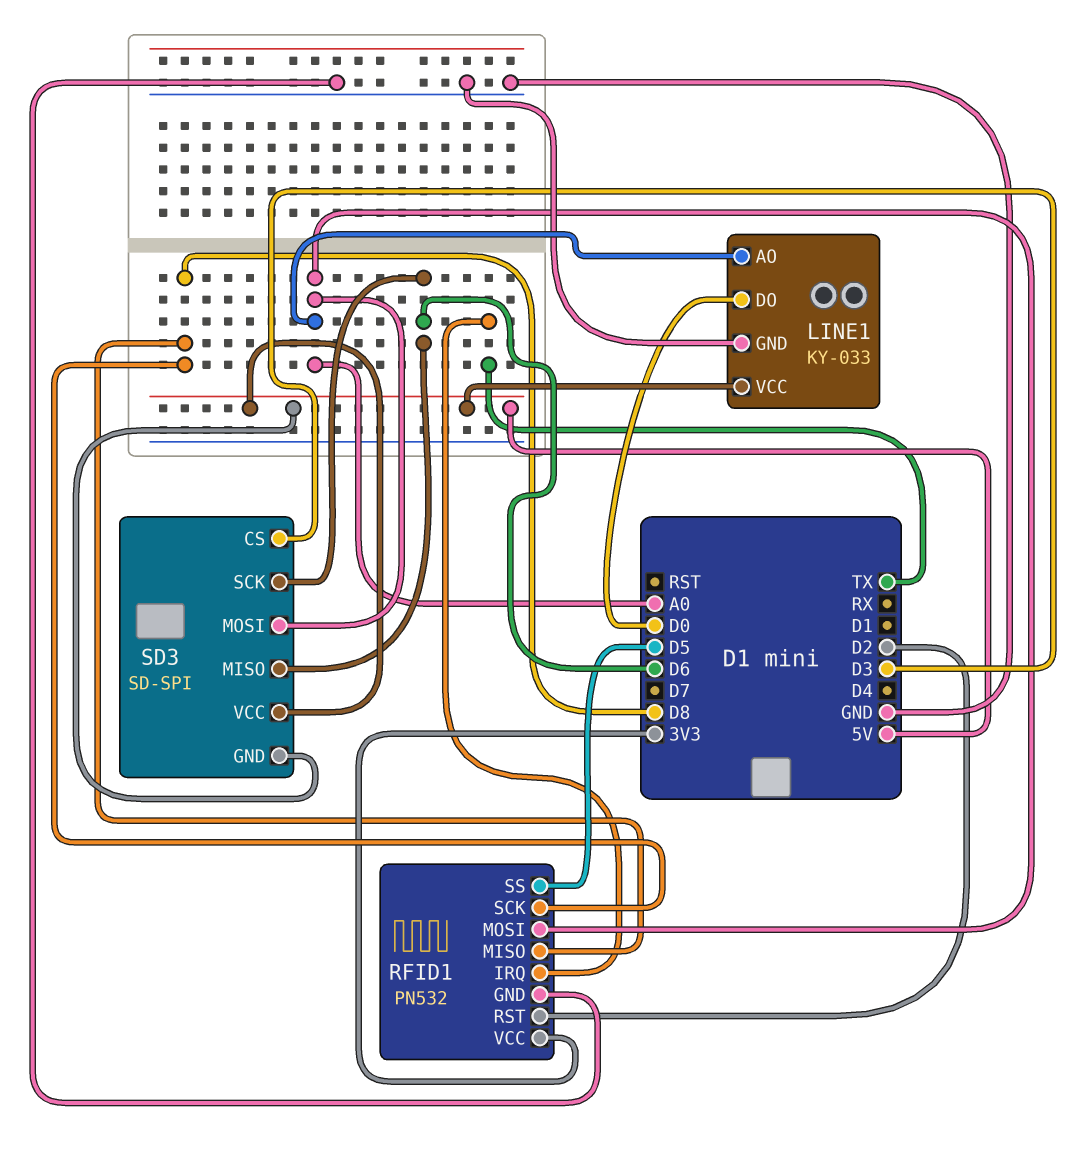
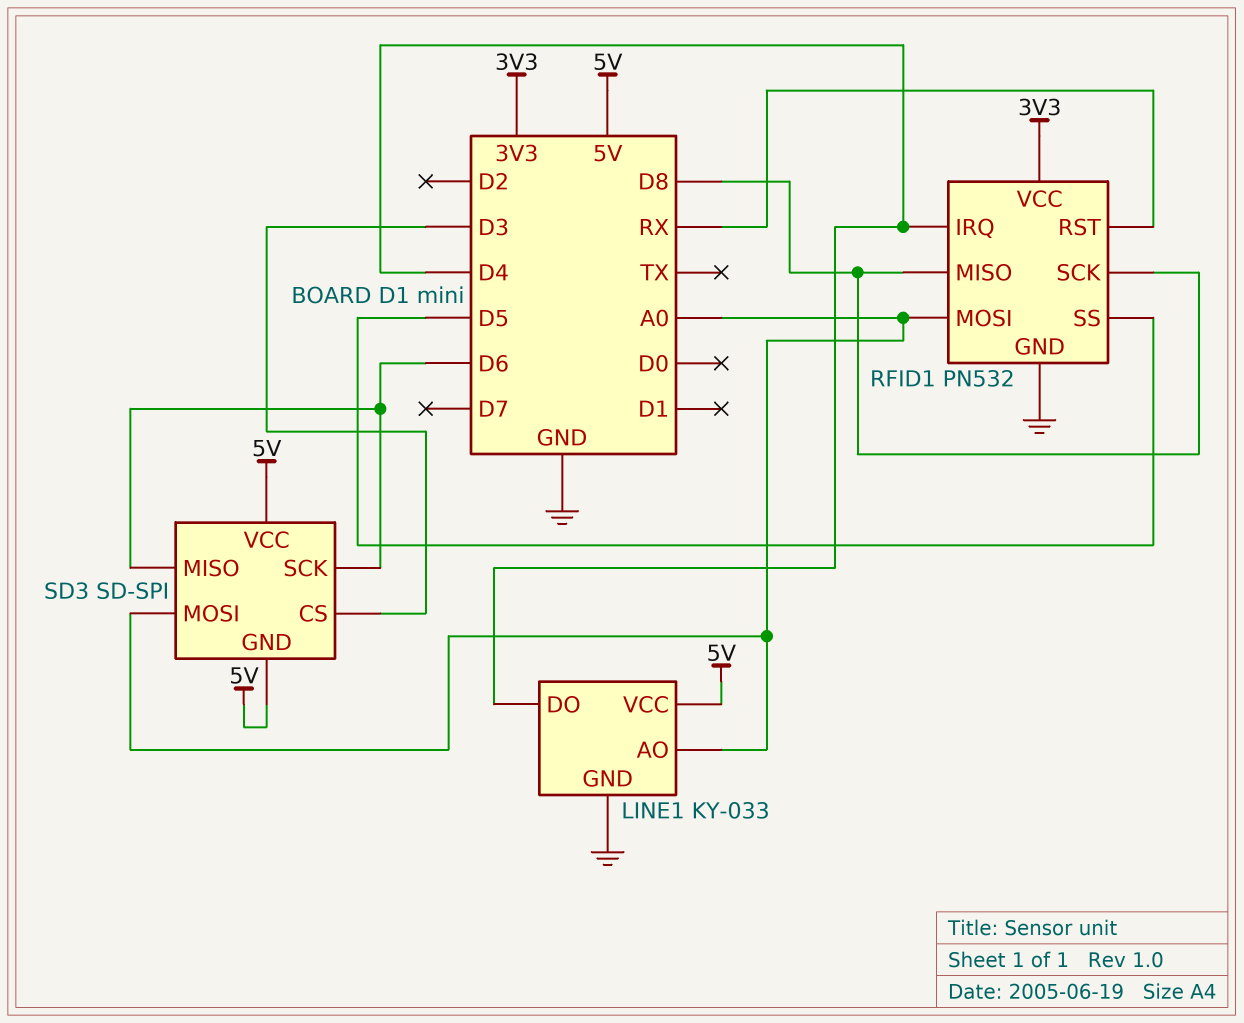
LINE1 pin DO: D0 -> D4
RFID1 pin IRQ: TX -> D4
RFID1 pin RST: D2 -> RX

